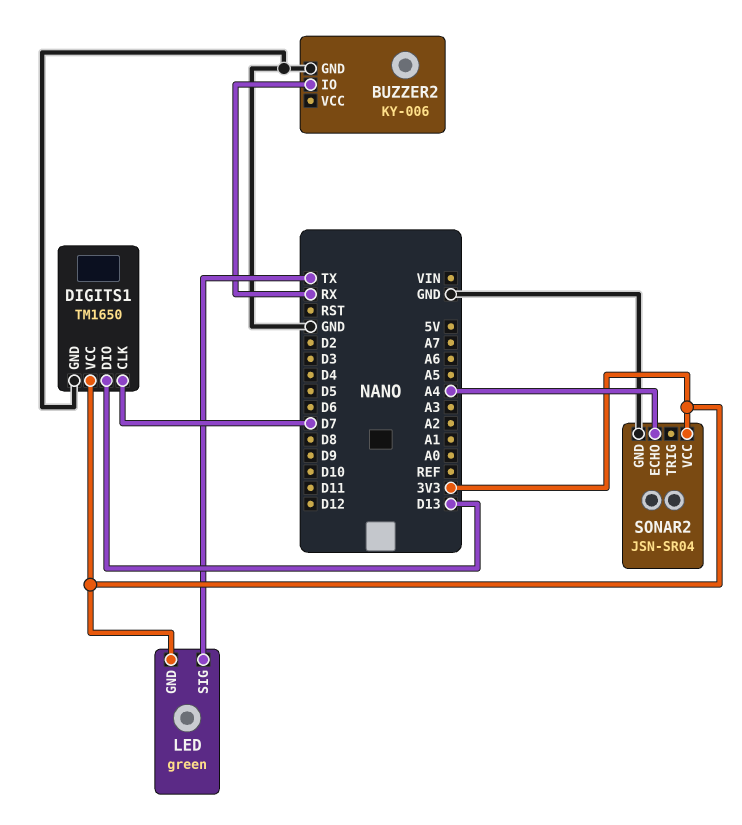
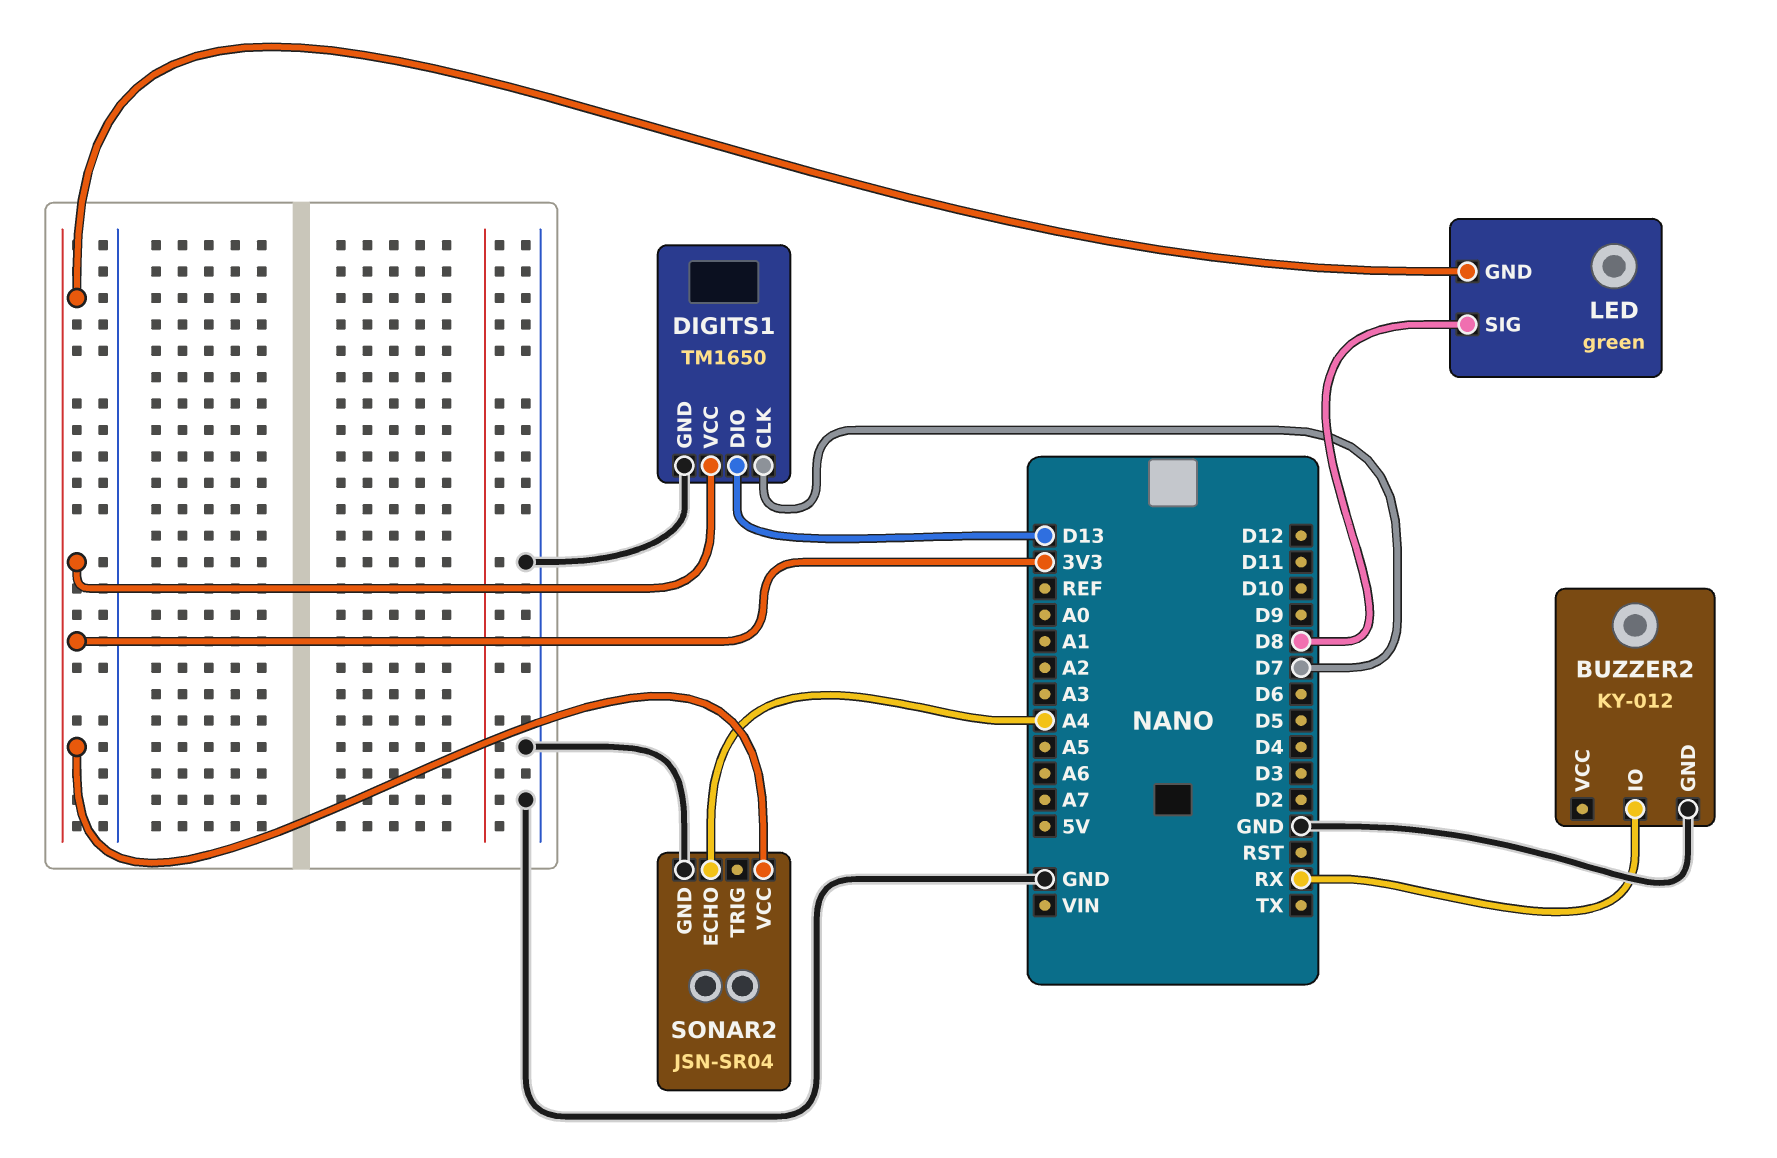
BUZZER2: KY-006 -> KY-012
LED pin SIG: TX -> D8

